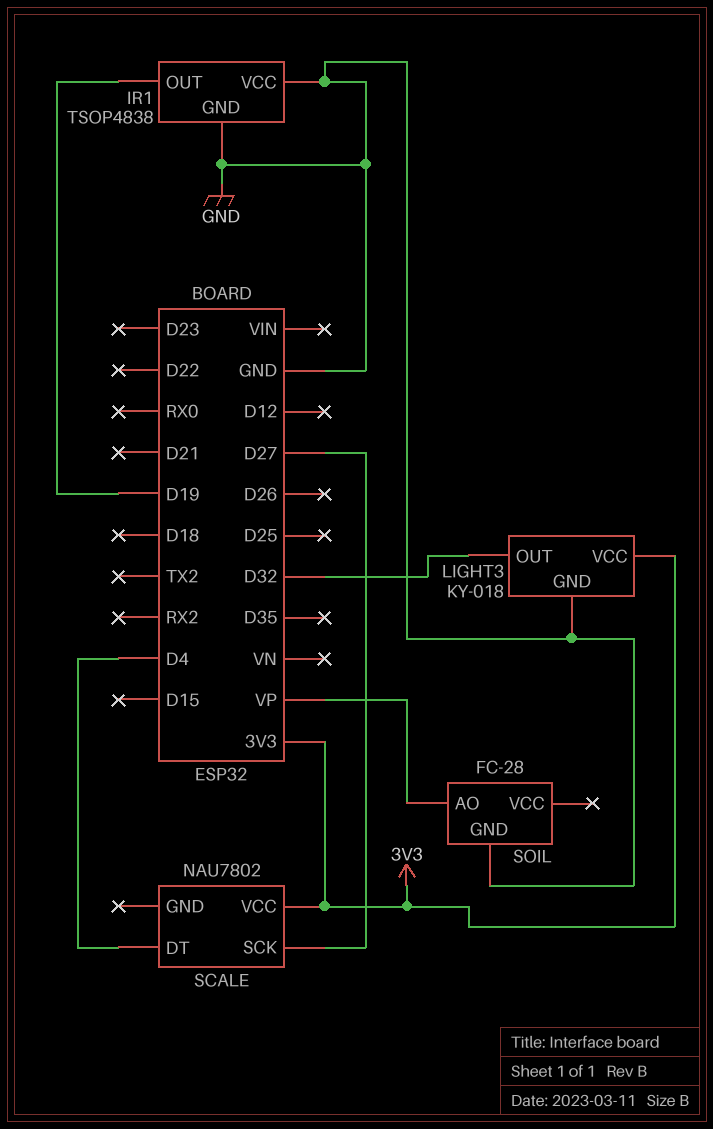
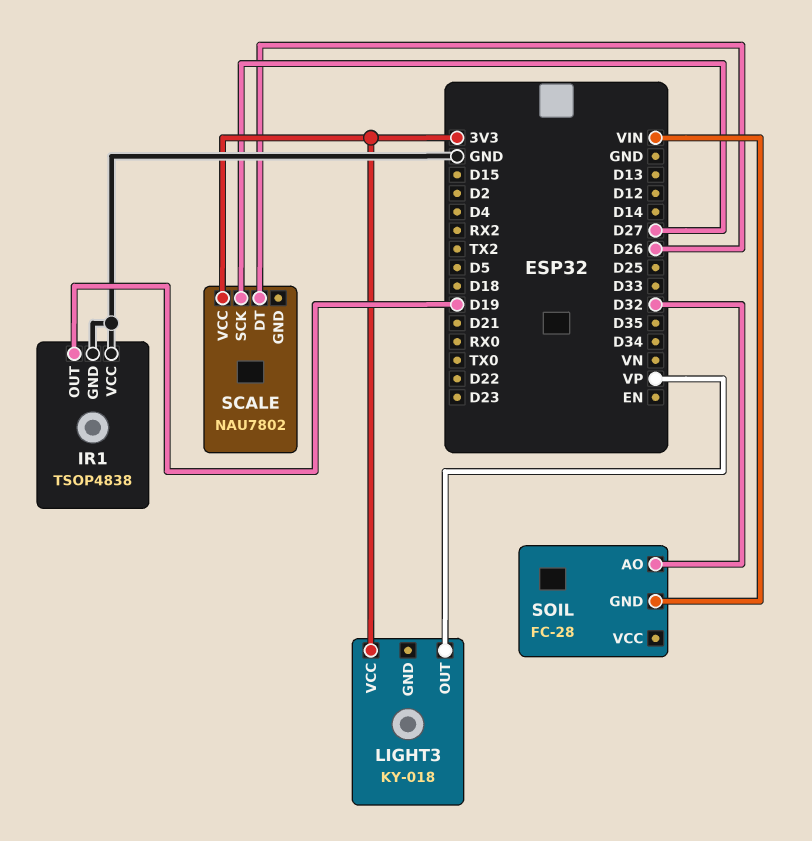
LIGHT3 pin GND: GND -> none
LIGHT3 pin OUT: D32 -> VP
SCALE pin DT: D4 -> D26
SOIL pin AO: VP -> D32
SOIL pin GND: GND -> VIN

